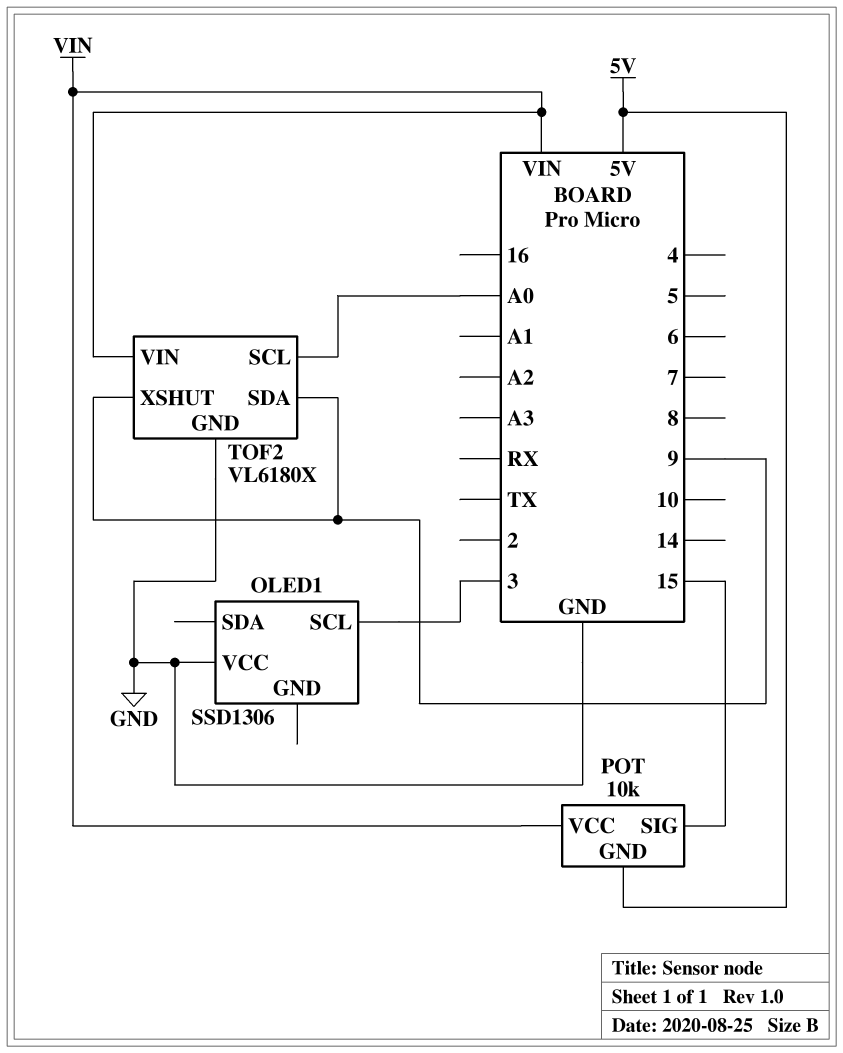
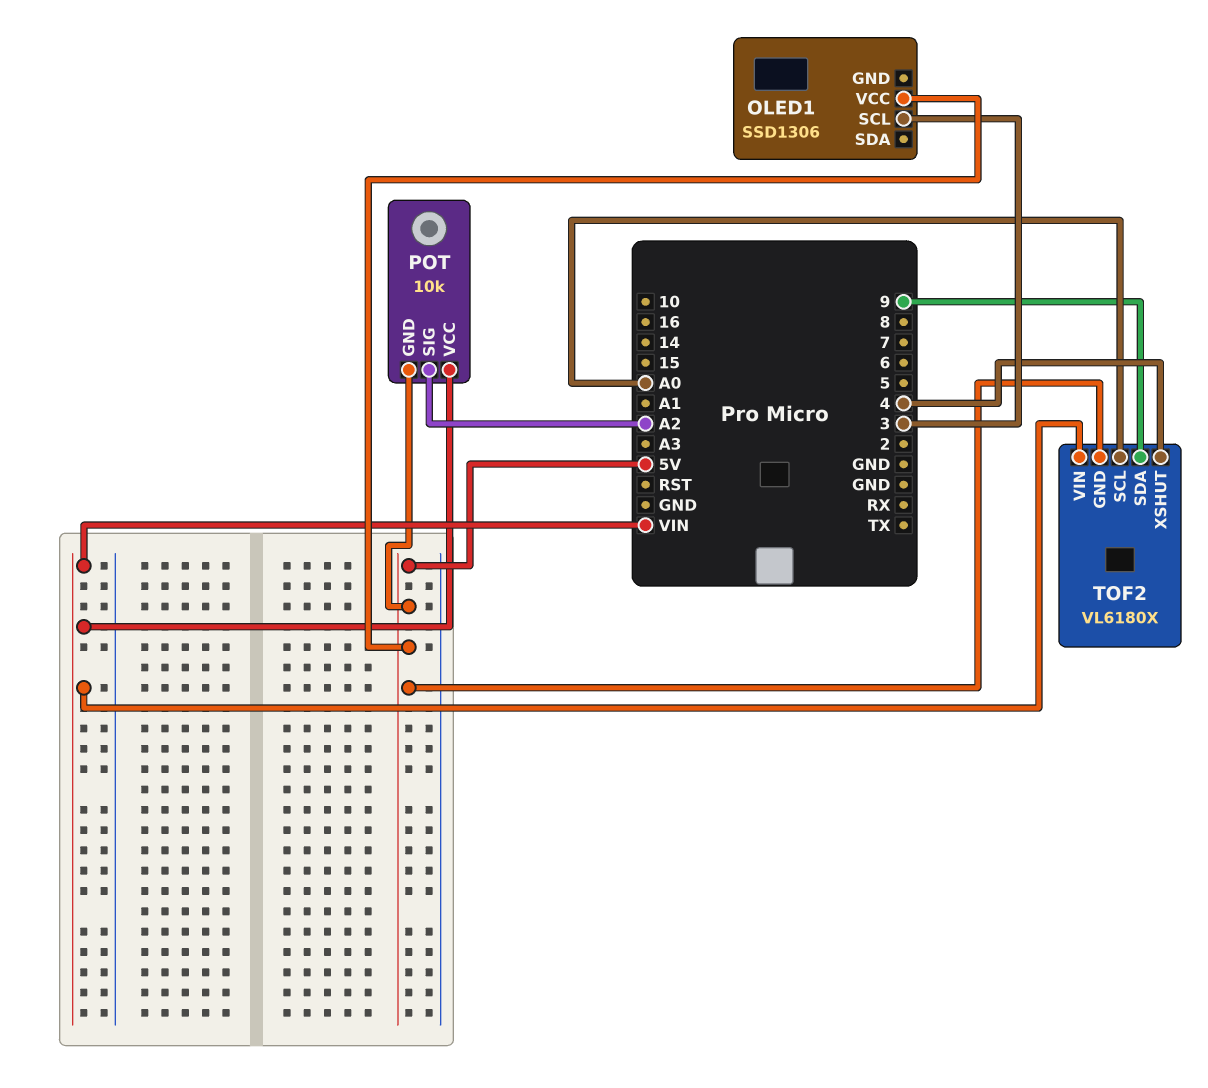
OLED1 pin VCC: GND -> 5V
POT pin SIG: 15 -> A2
TOF2 pin GND: GND -> 5V
TOF2 pin XSHUT: 9 -> 4

